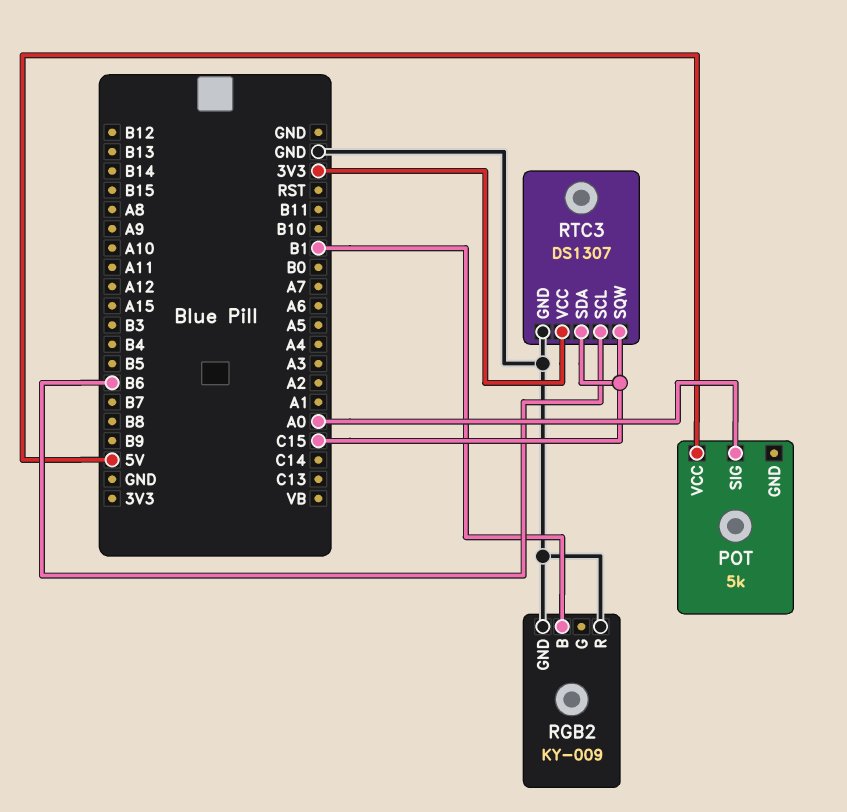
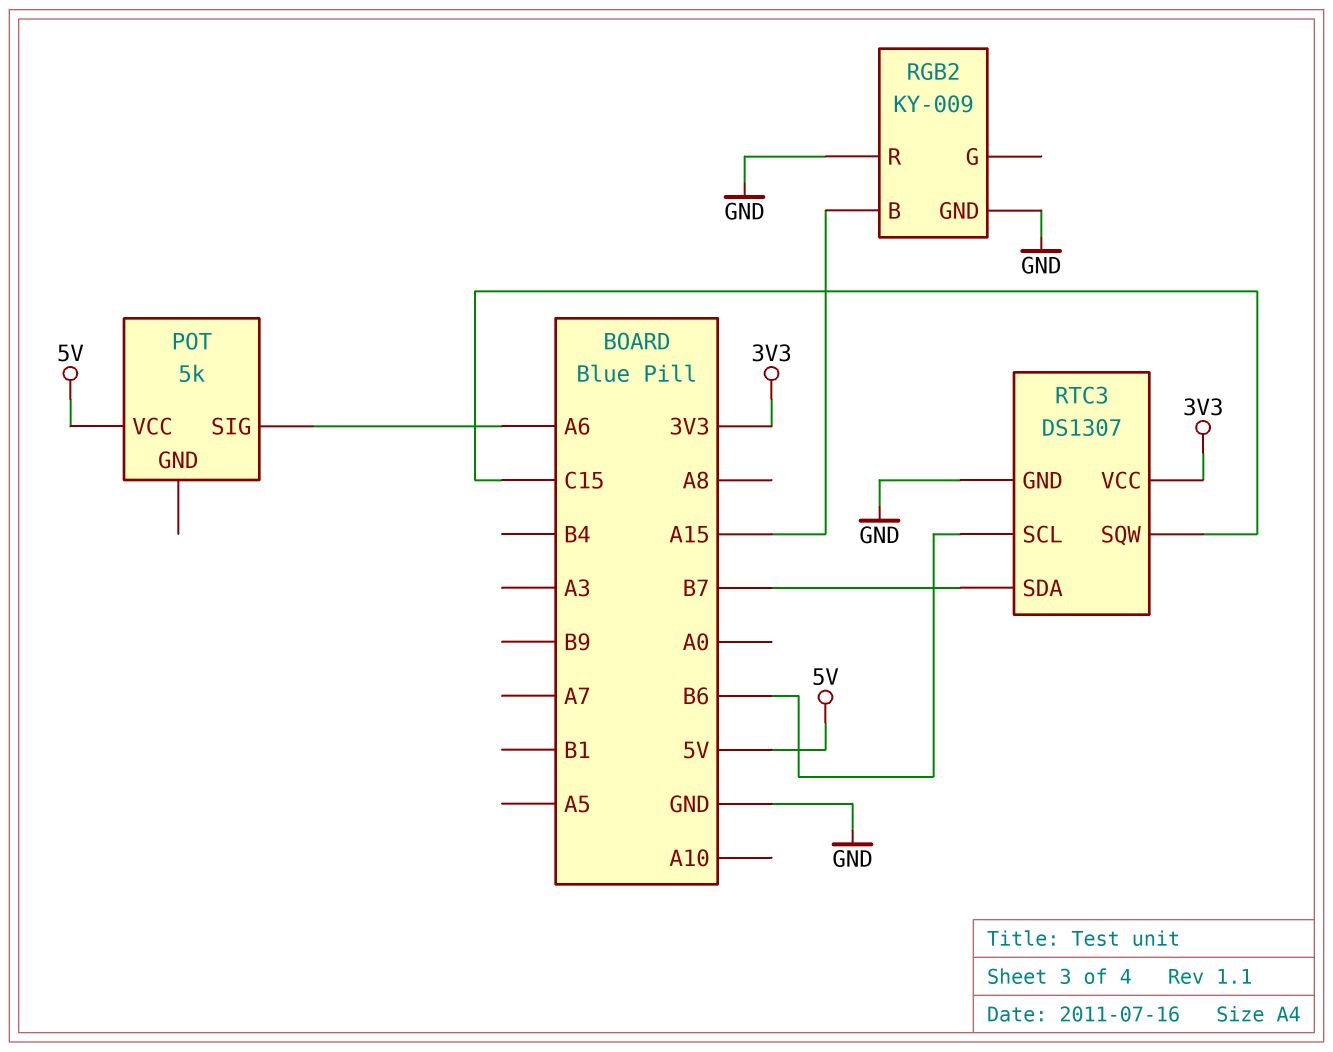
POT pin SIG: A0 -> A6
RGB2 pin B: B1 -> A15
RTC3 pin SDA: C15 -> B7

